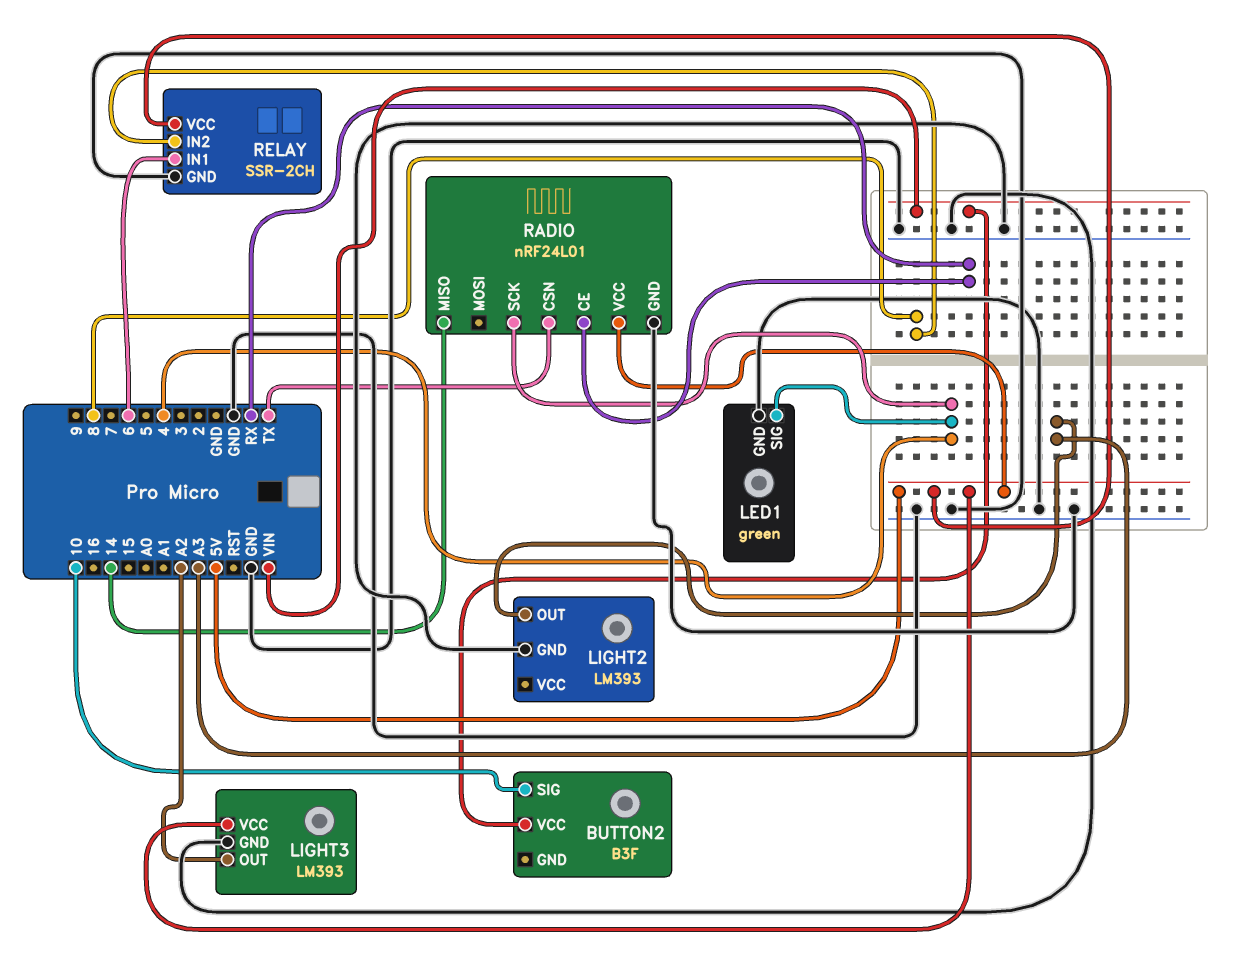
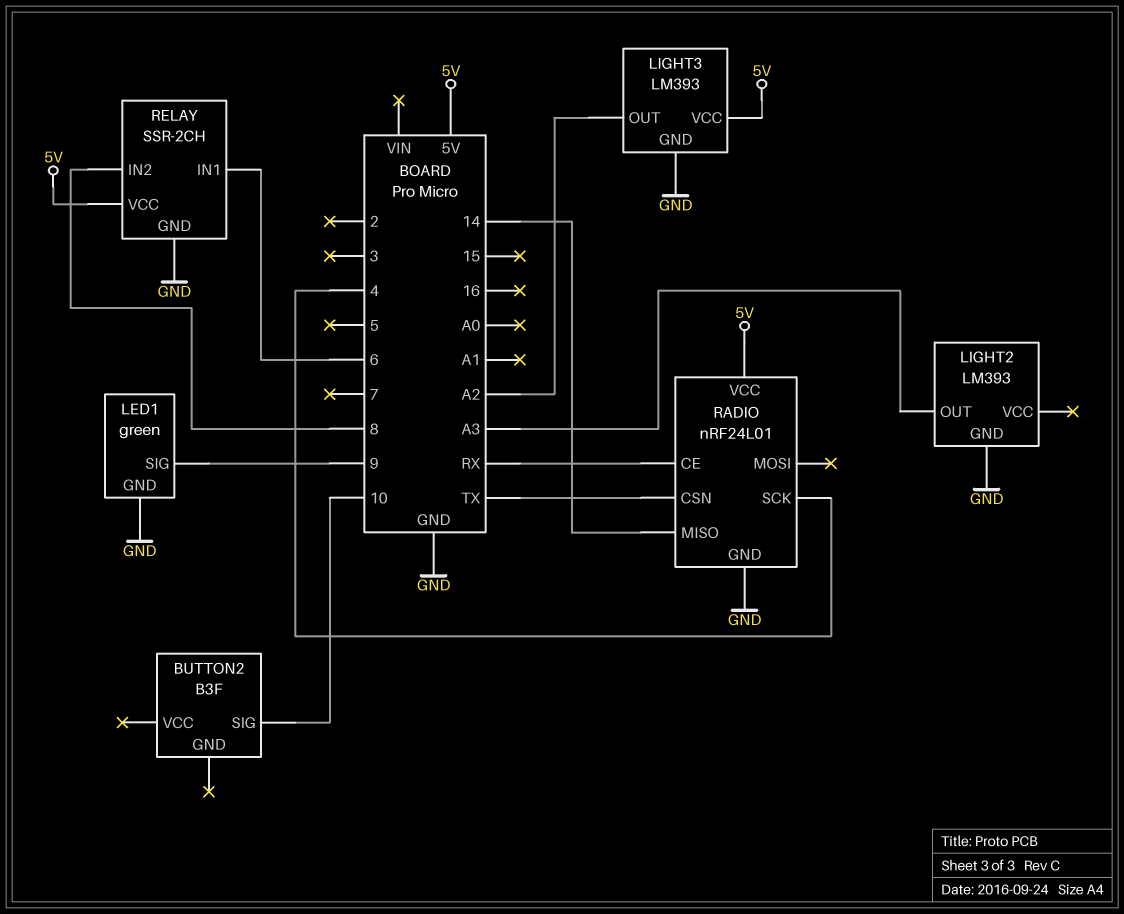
BUTTON2 pin VCC: VIN -> none
LED1 pin SIG: 4 -> 9

